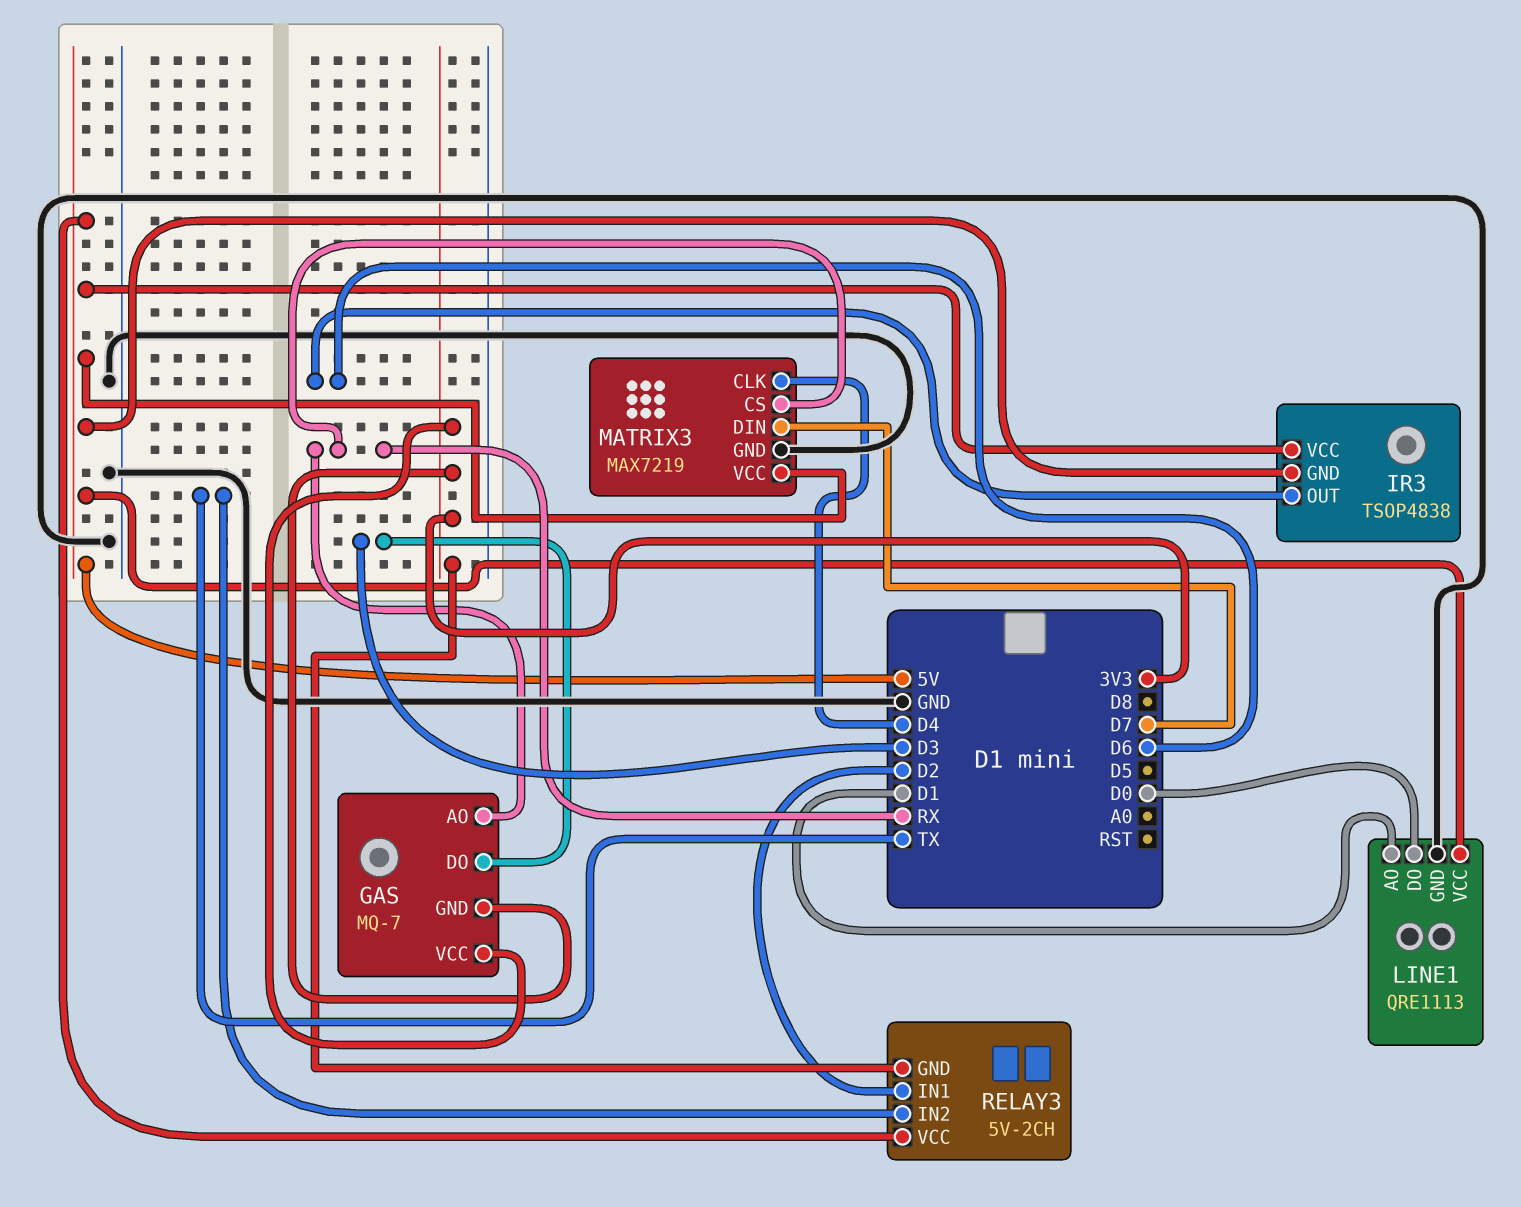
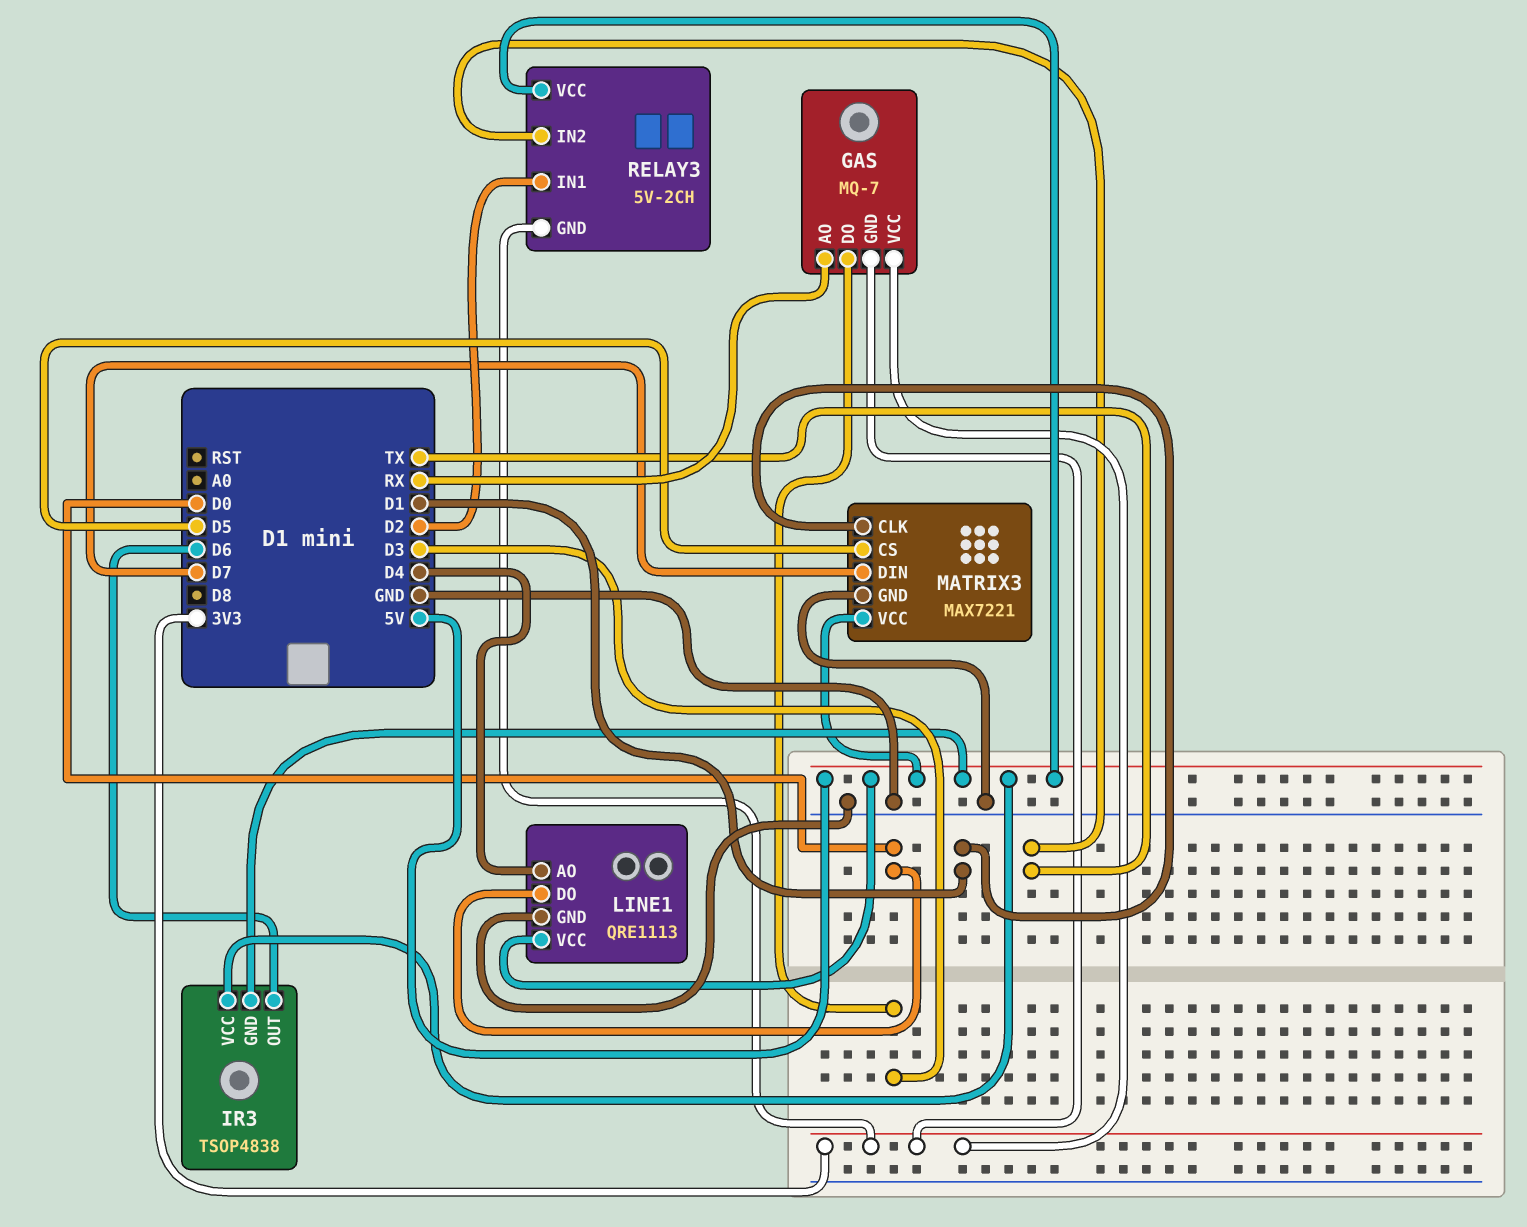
LINE1 pin AO: D1 -> D4
MATRIX3: MAX7219 -> MAX7221
MATRIX3 pin CLK: D4 -> D1
MATRIX3 pin CS: RX -> D5

